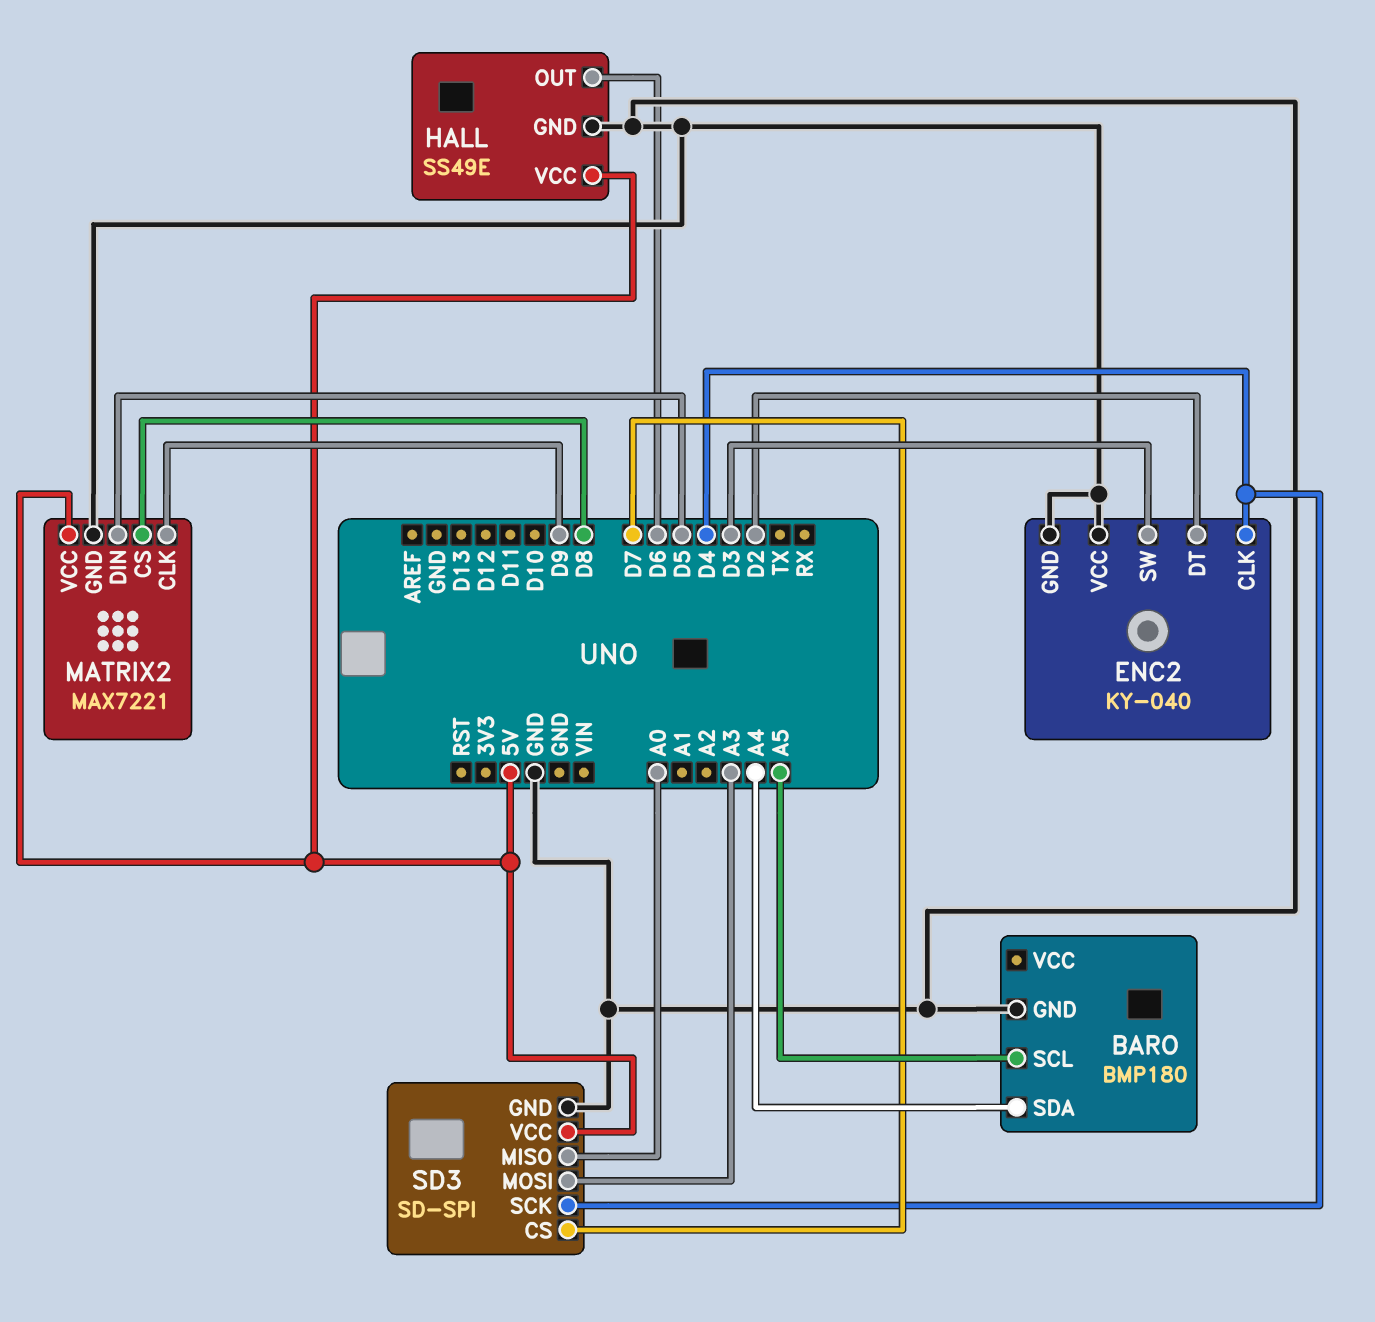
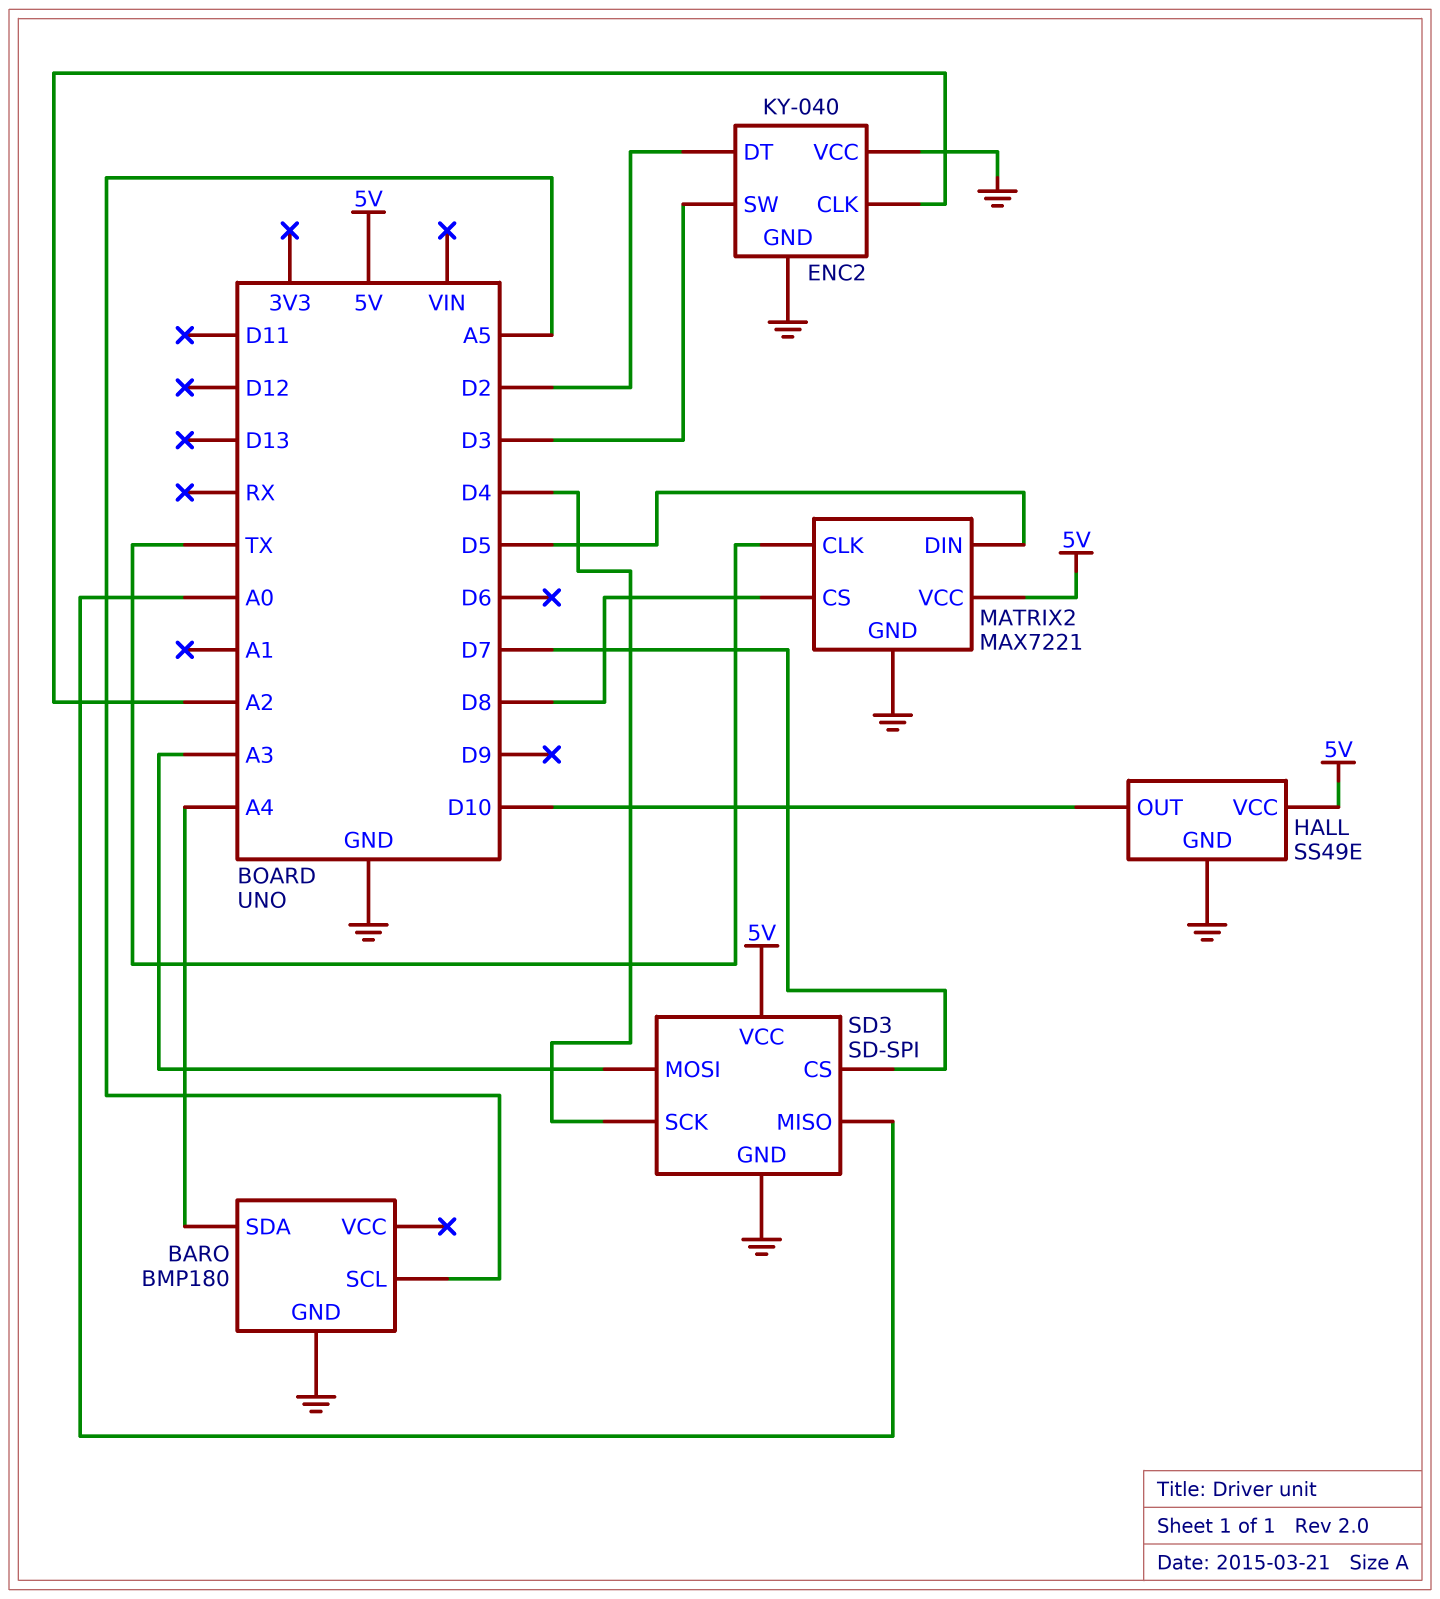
ENC2 pin CLK: D4 -> A2
HALL pin OUT: D6 -> D10
MATRIX2 pin CLK: D9 -> TX

